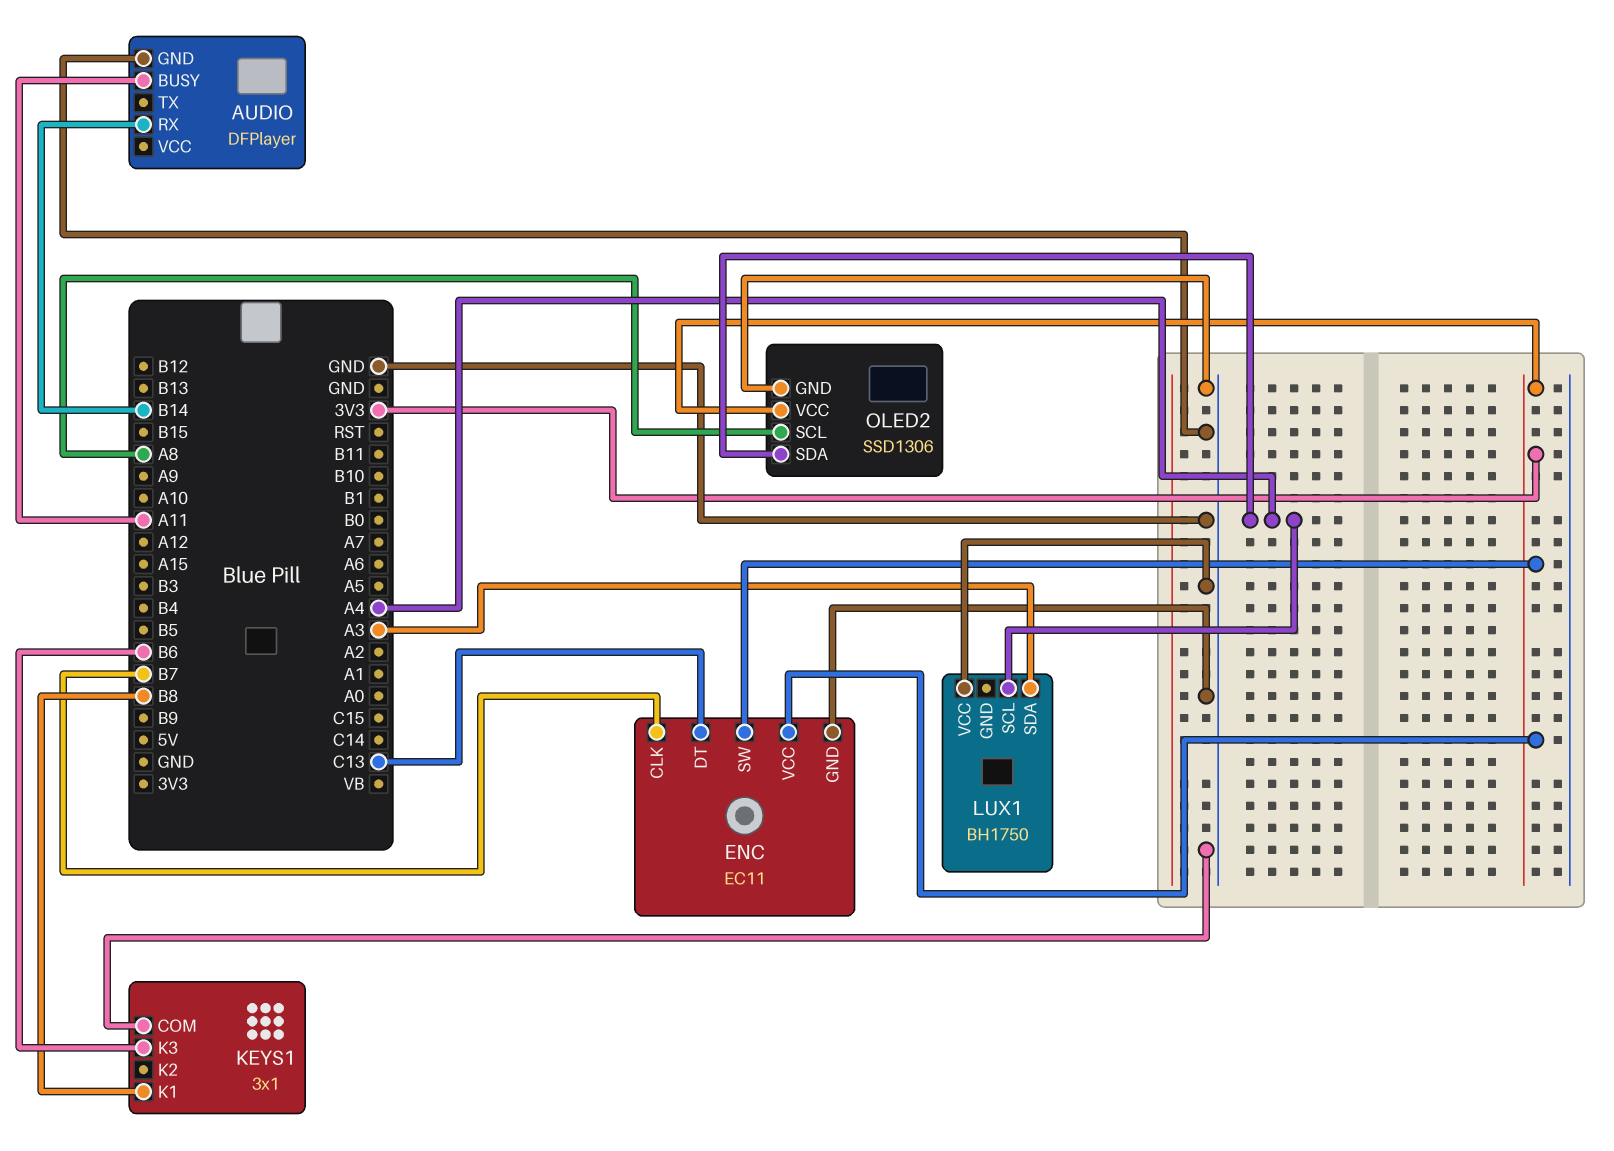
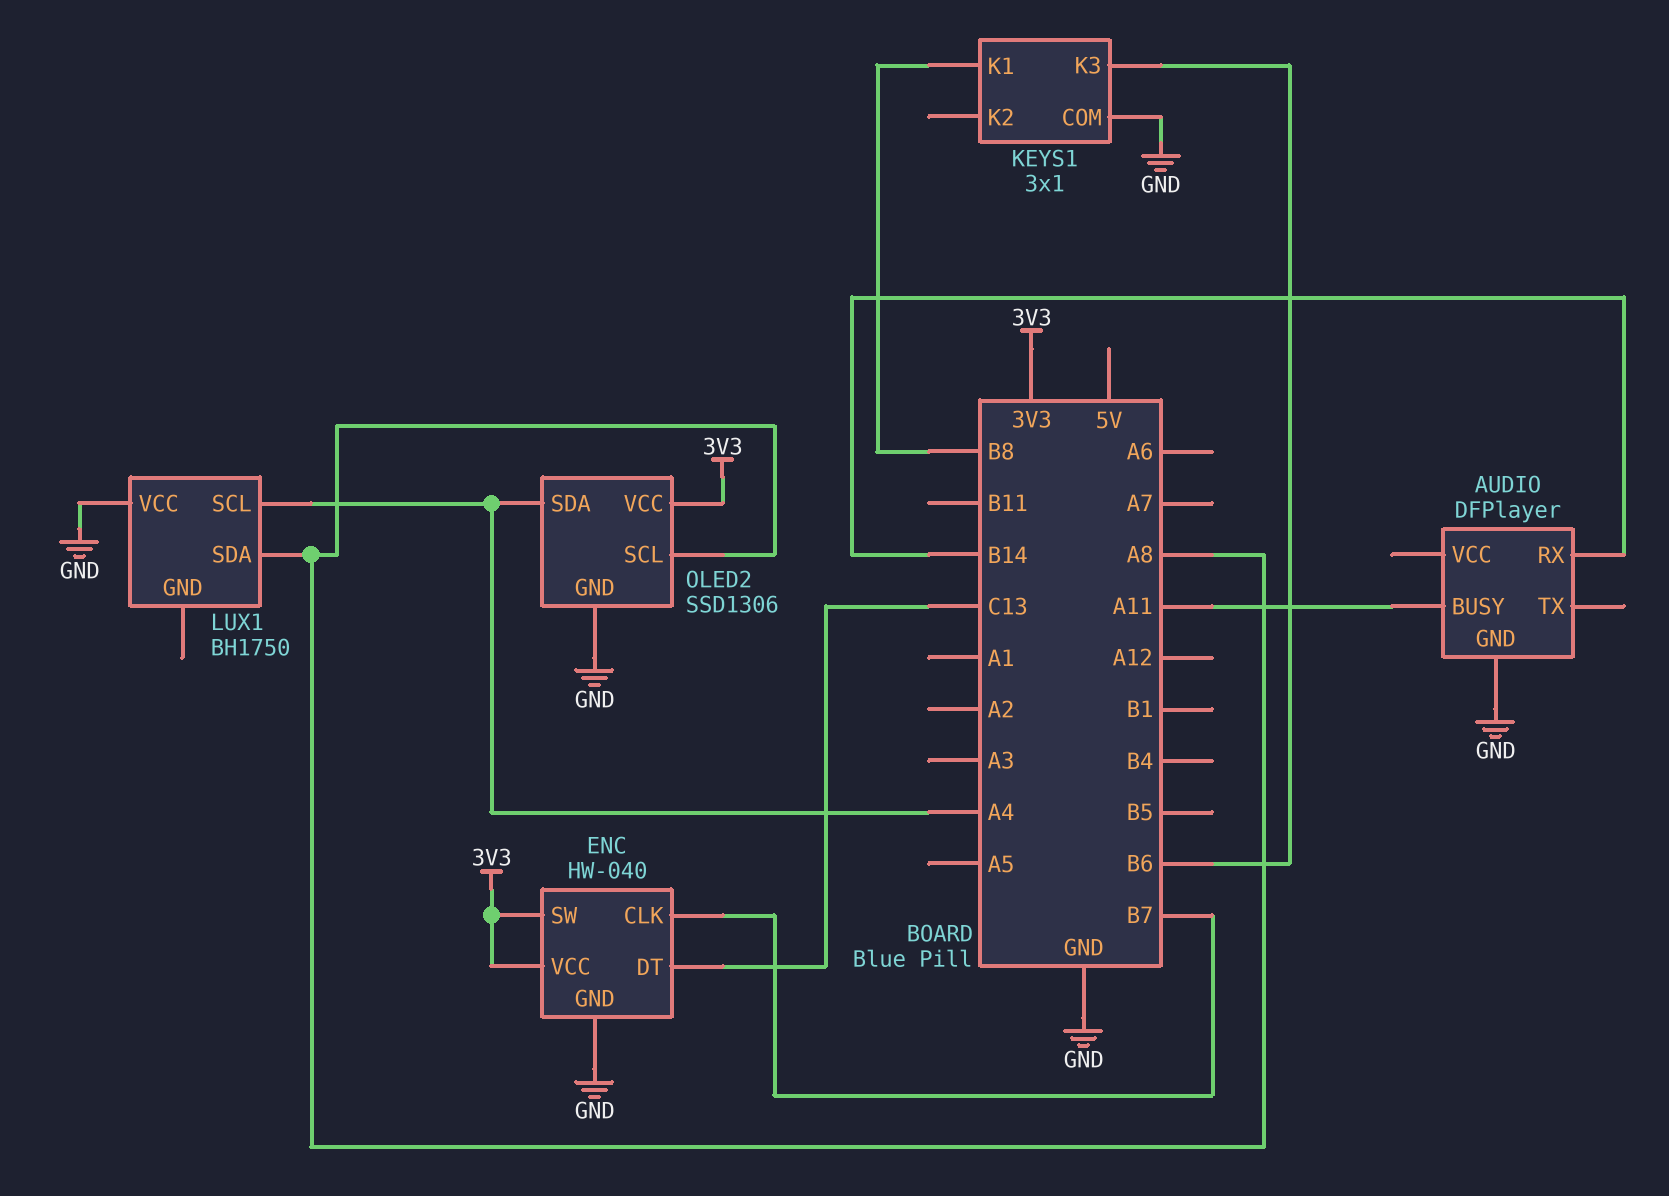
ENC: EC11 -> HW-040
LUX1 pin SDA: A3 -> A8

